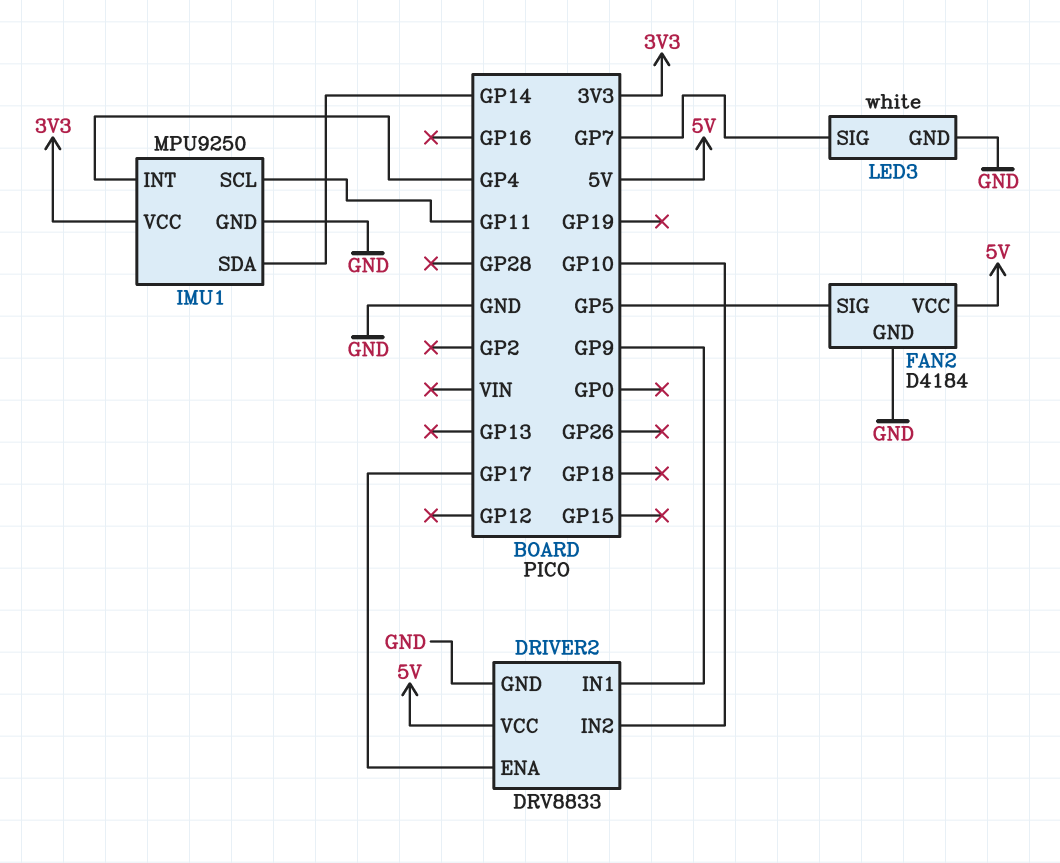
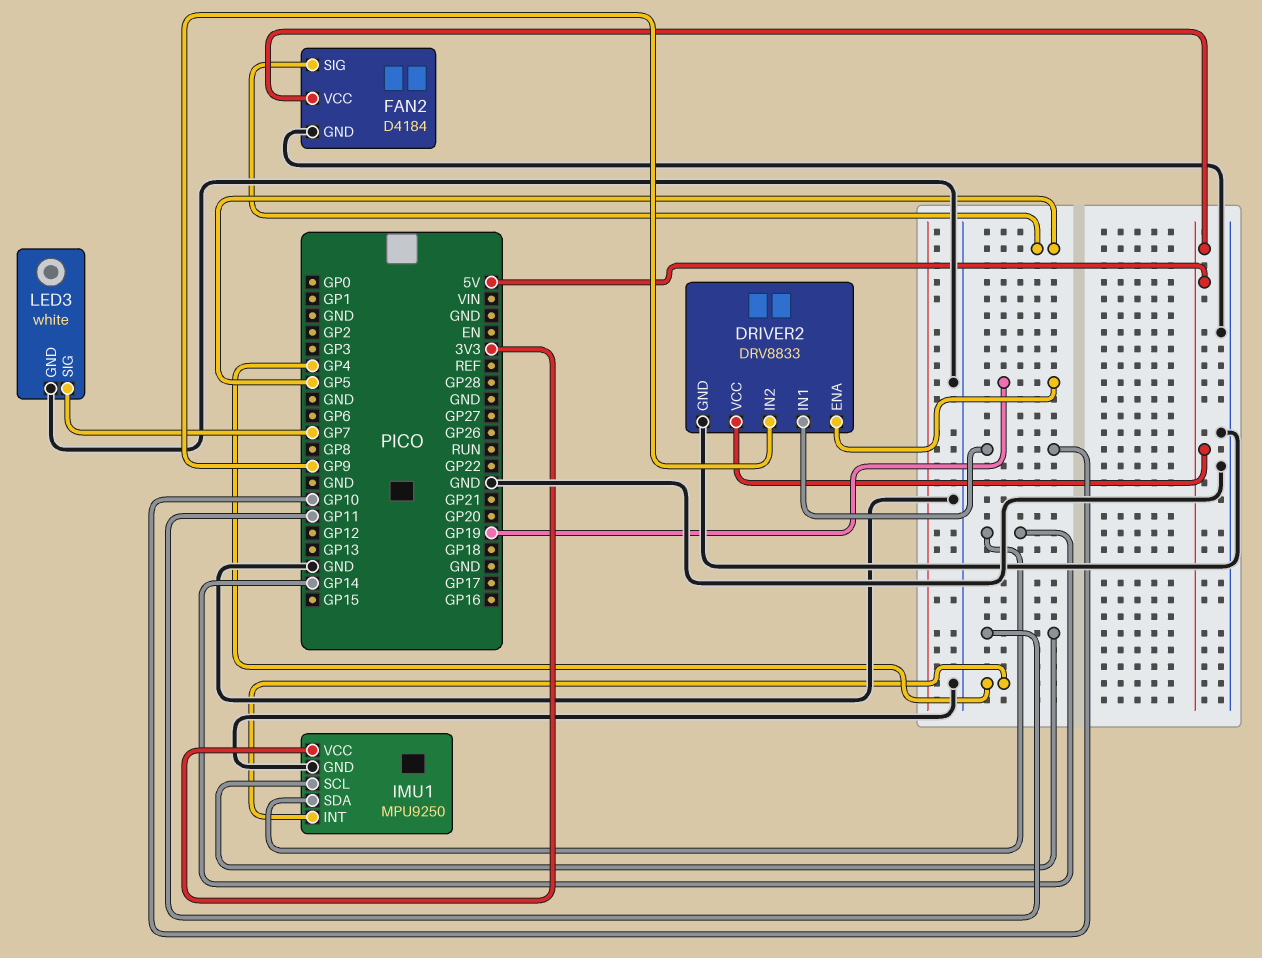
DRIVER2 pin ENA: GP17 -> GP19
DRIVER2 pin IN1: GP9 -> GP10
DRIVER2 pin IN2: GP10 -> GP9

